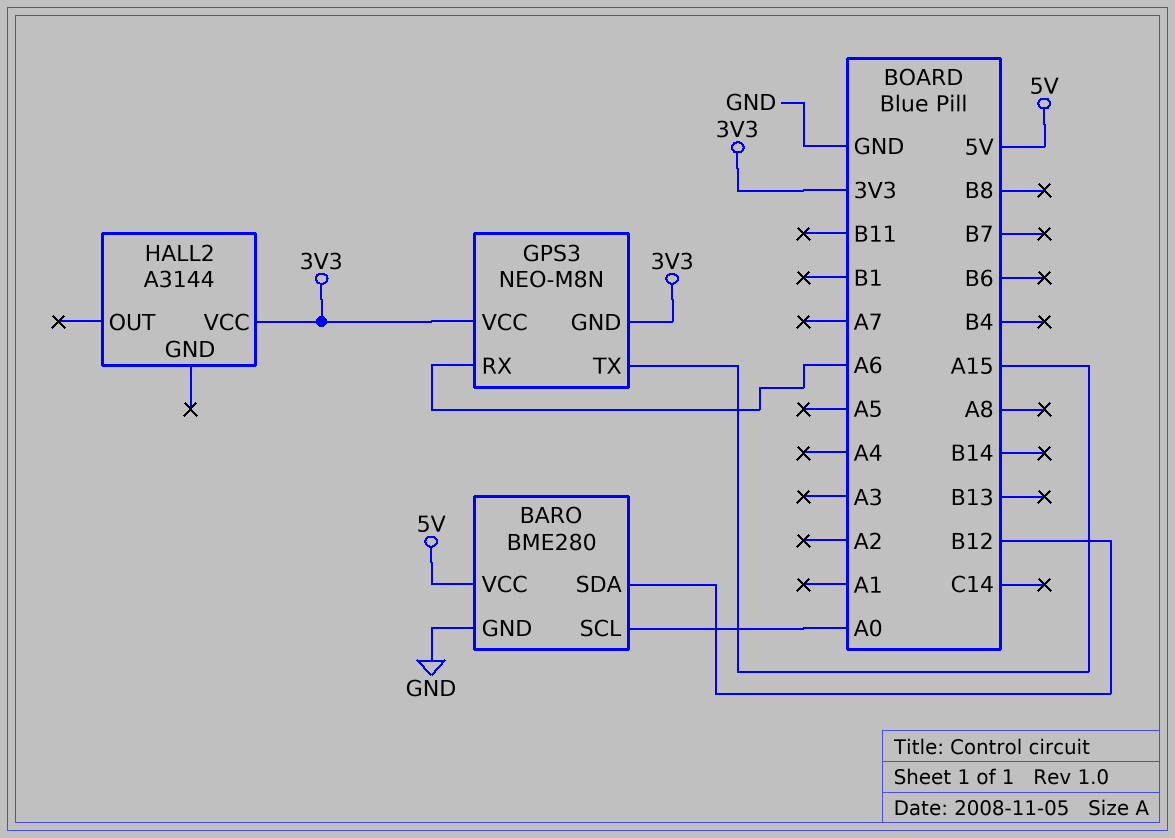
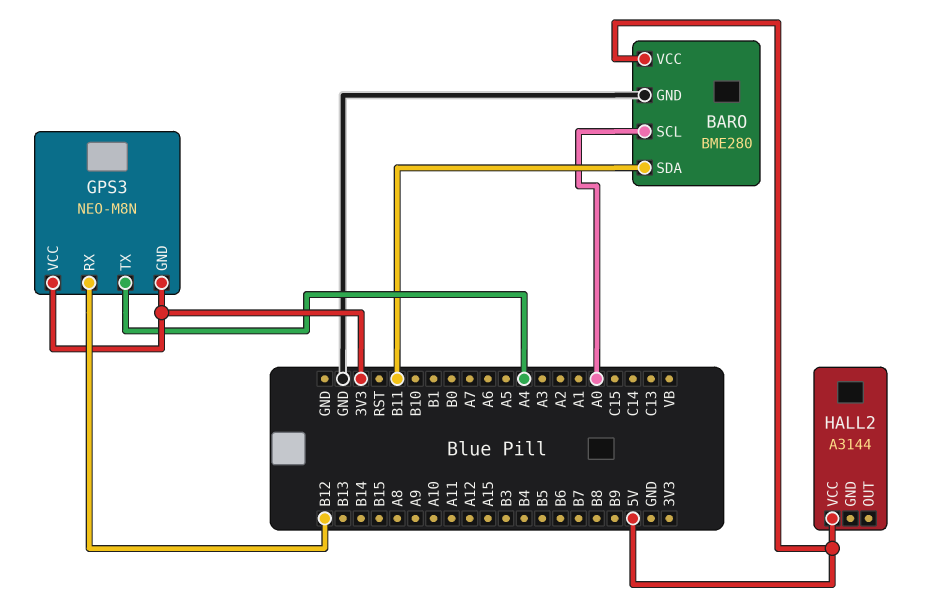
BARO pin SDA: B12 -> B11
GPS3 pin RX: A6 -> B12
GPS3 pin TX: A15 -> A4
HALL2 pin VCC: 3V3 -> 5V

